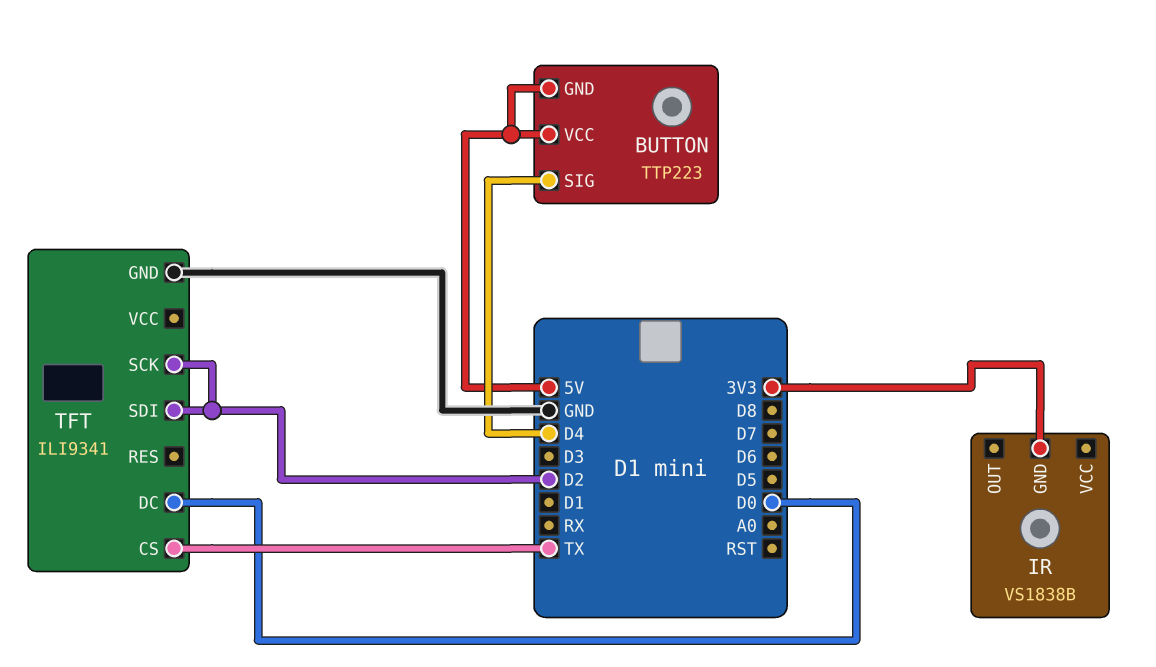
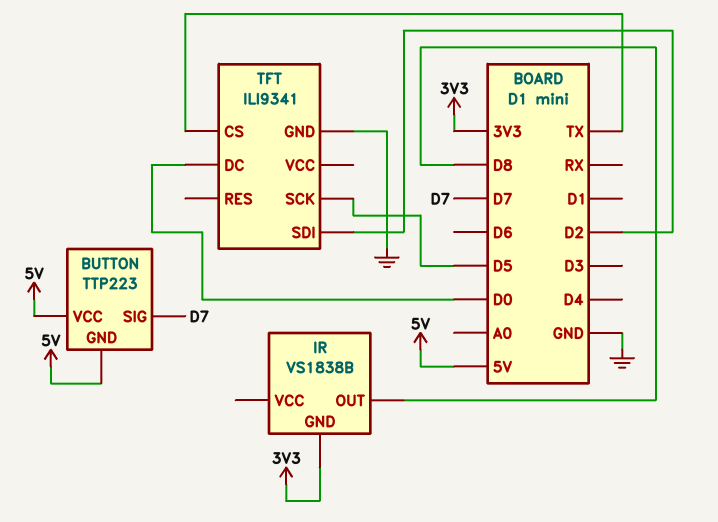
BUTTON pin SIG: D4 -> D7
IR pin OUT: none -> D8
TFT pin SCK: D2 -> D5

